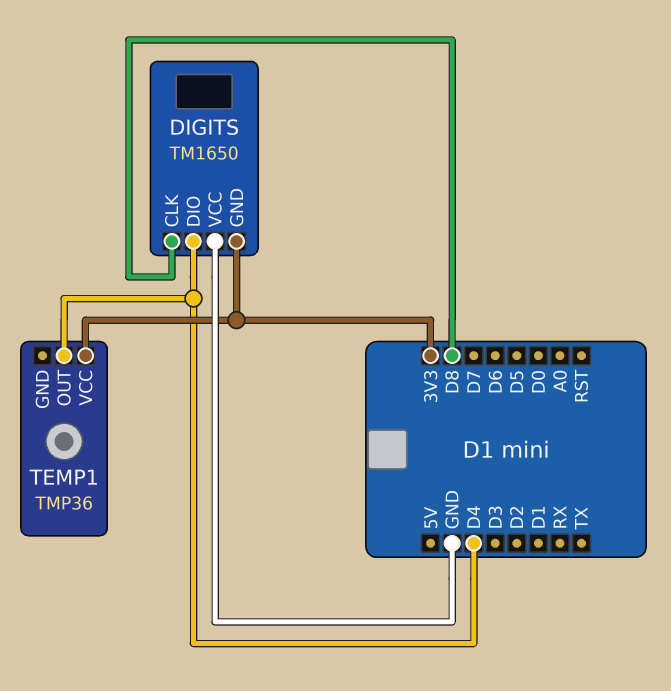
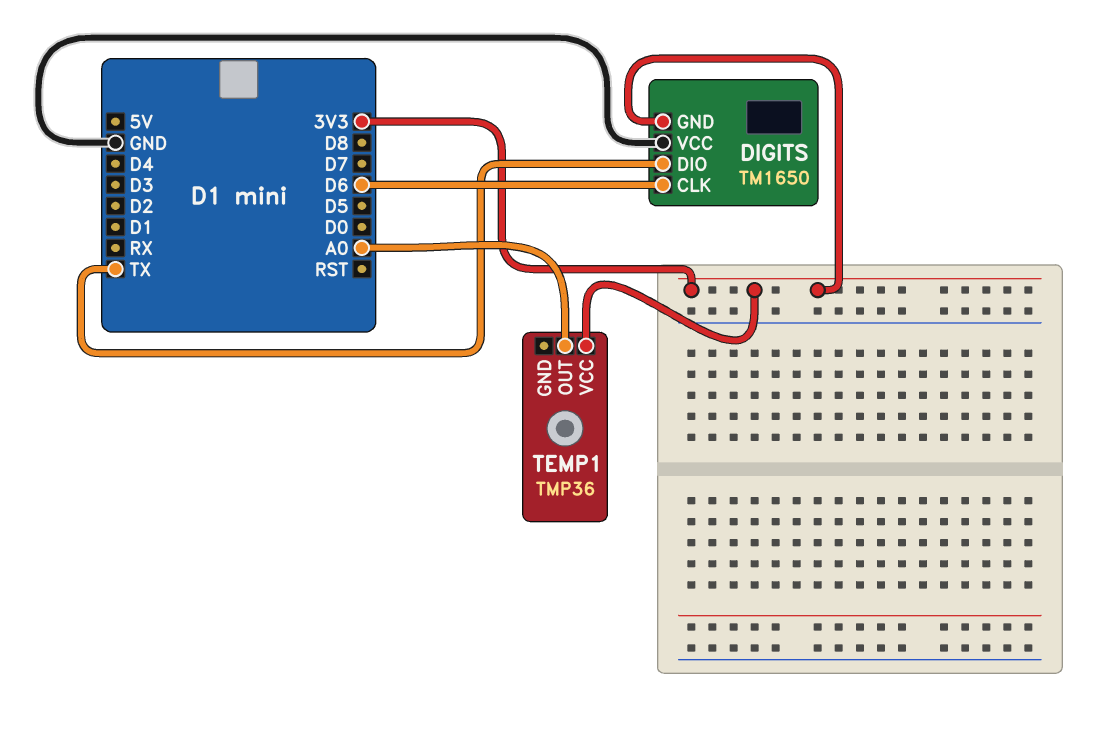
DIGITS pin CLK: D8 -> D6
DIGITS pin DIO: D4 -> TX
TEMP1 pin OUT: D4 -> A0

